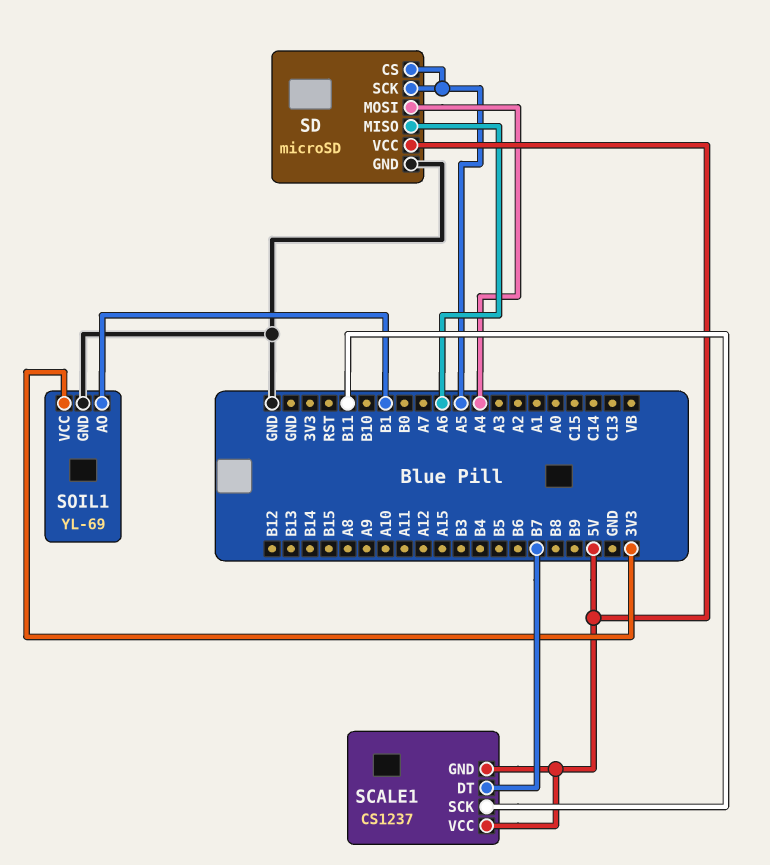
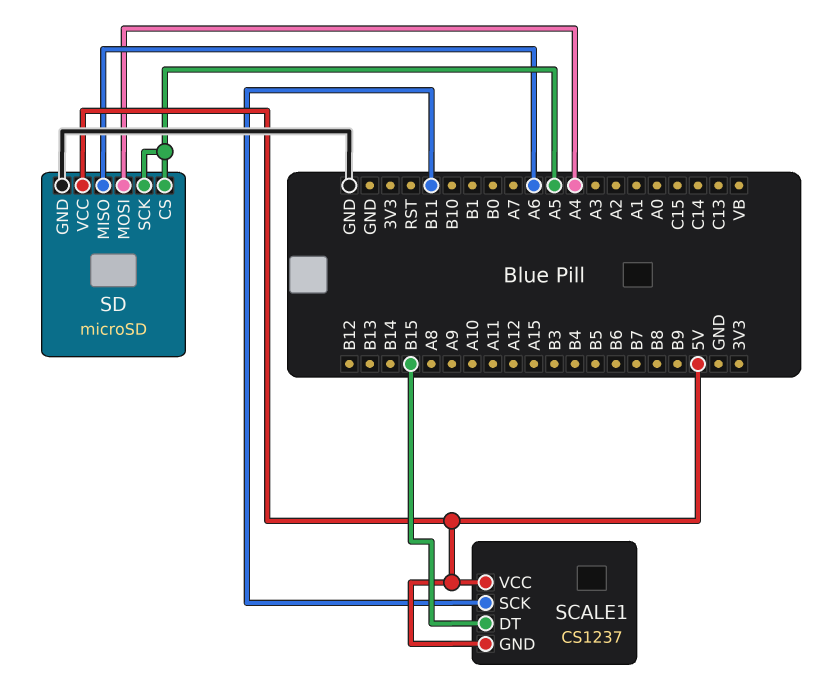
SCALE1 pin DT: B7 -> B15
SOIL1: YL-69 -> none
SOIL1 pin AO: B1 -> none
SOIL1 pin GND: GND -> none
SOIL1 pin VCC: 3V3 -> none

